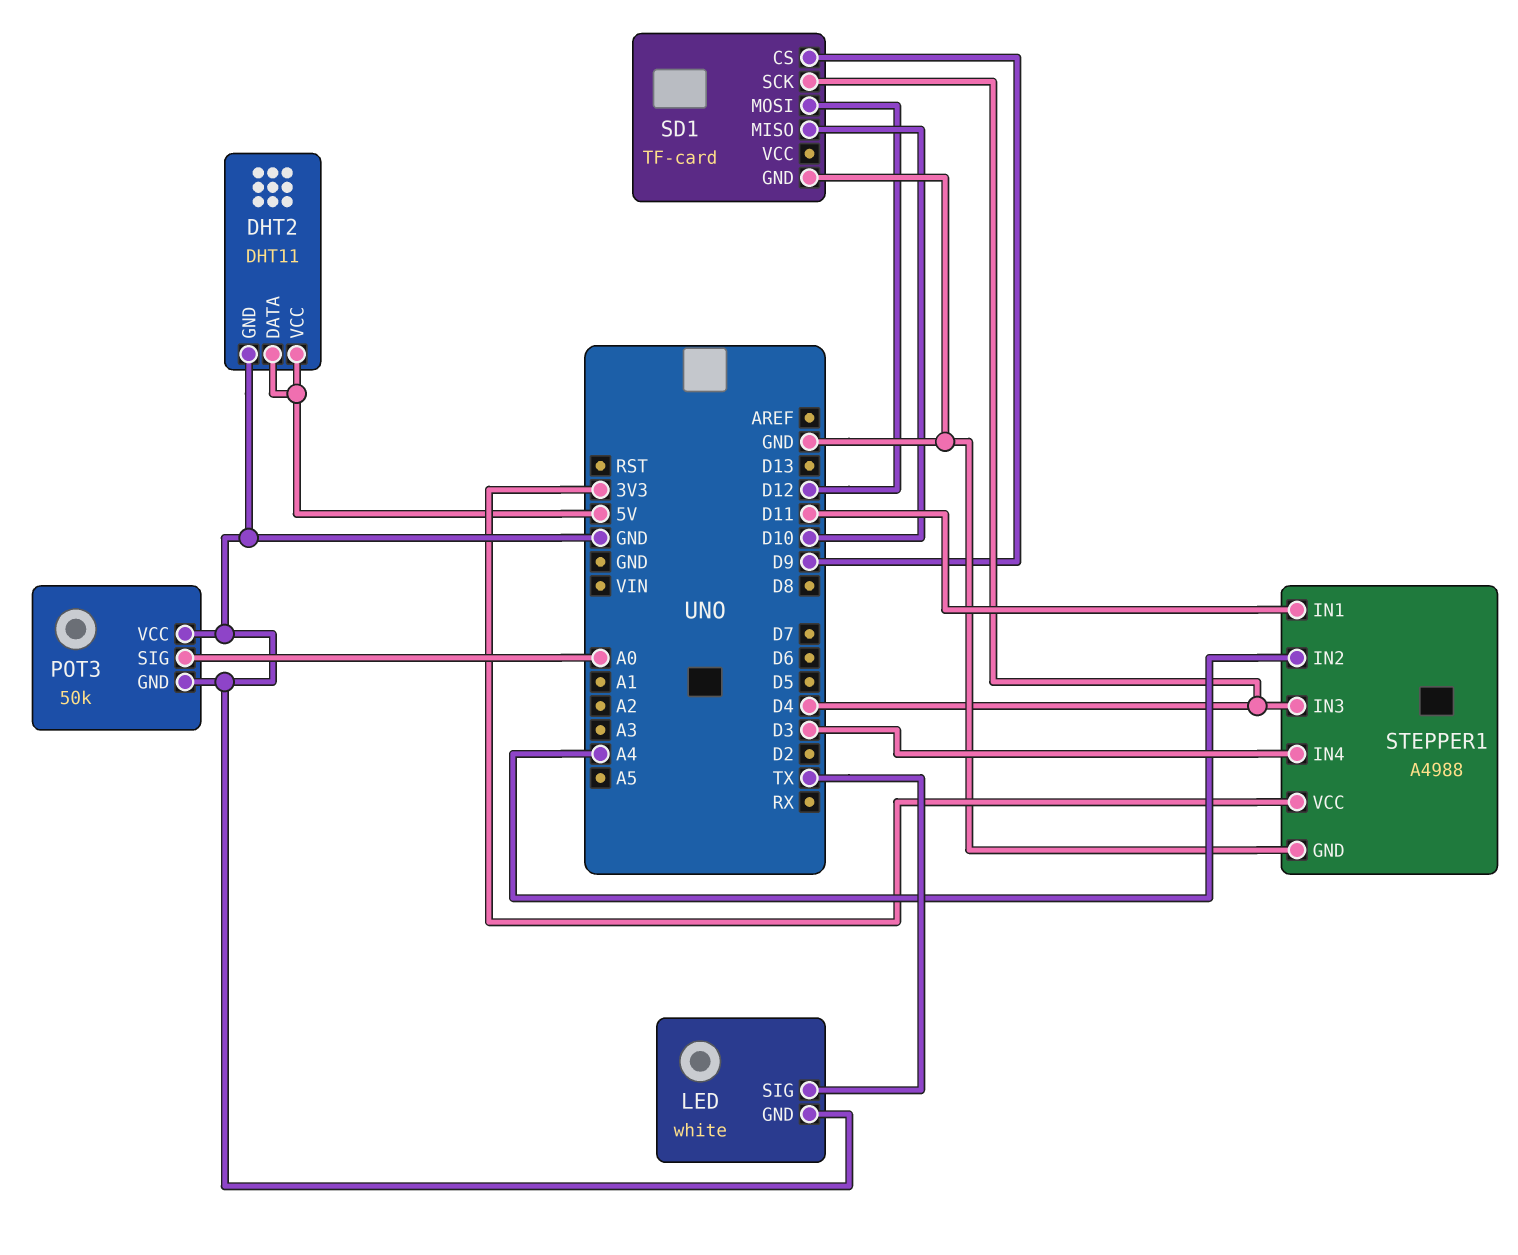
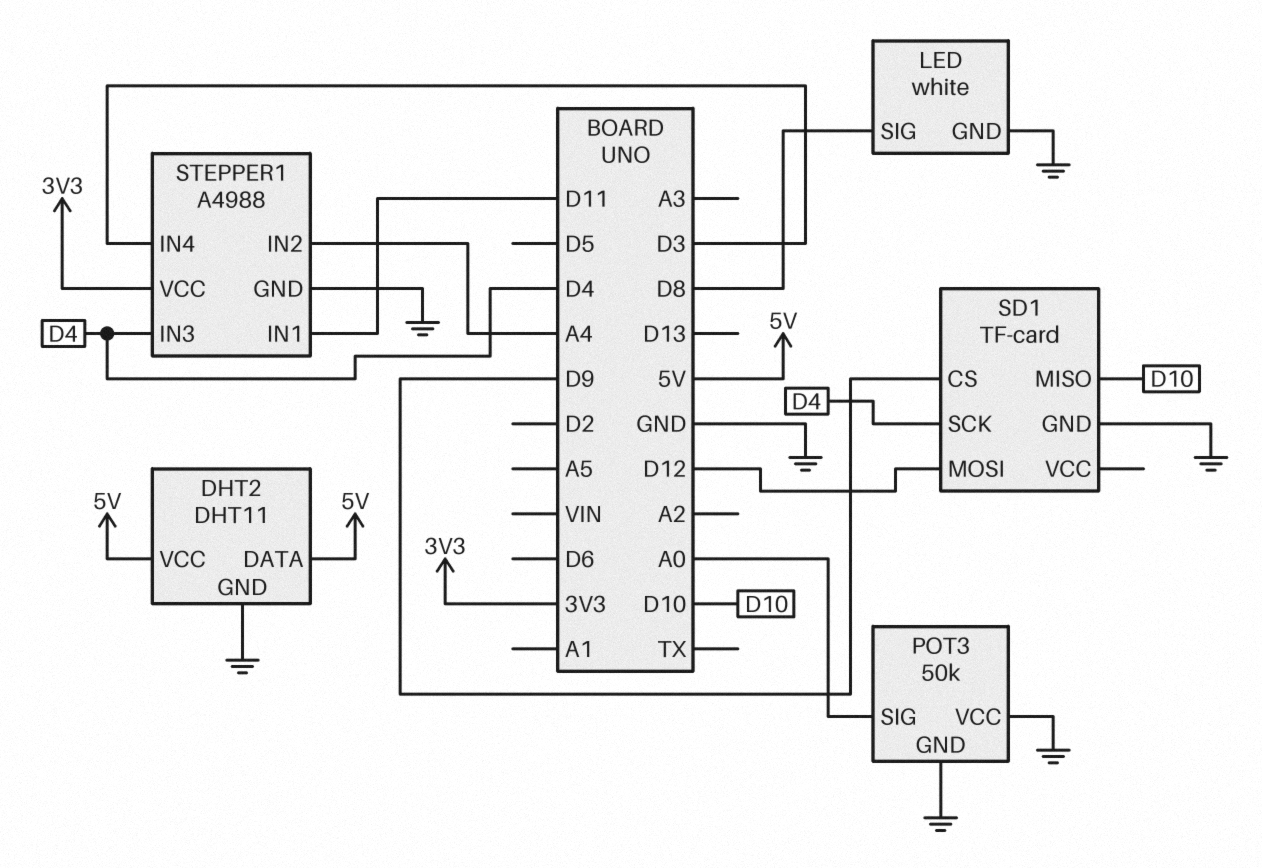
LED pin SIG: TX -> D8

